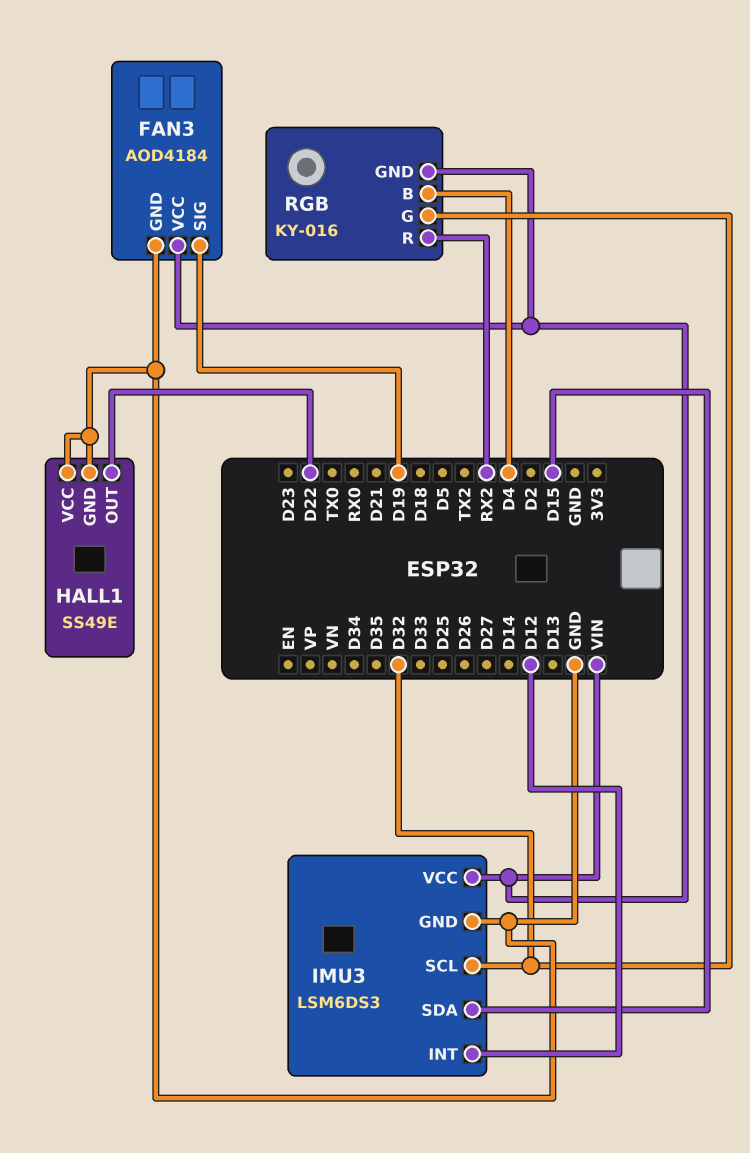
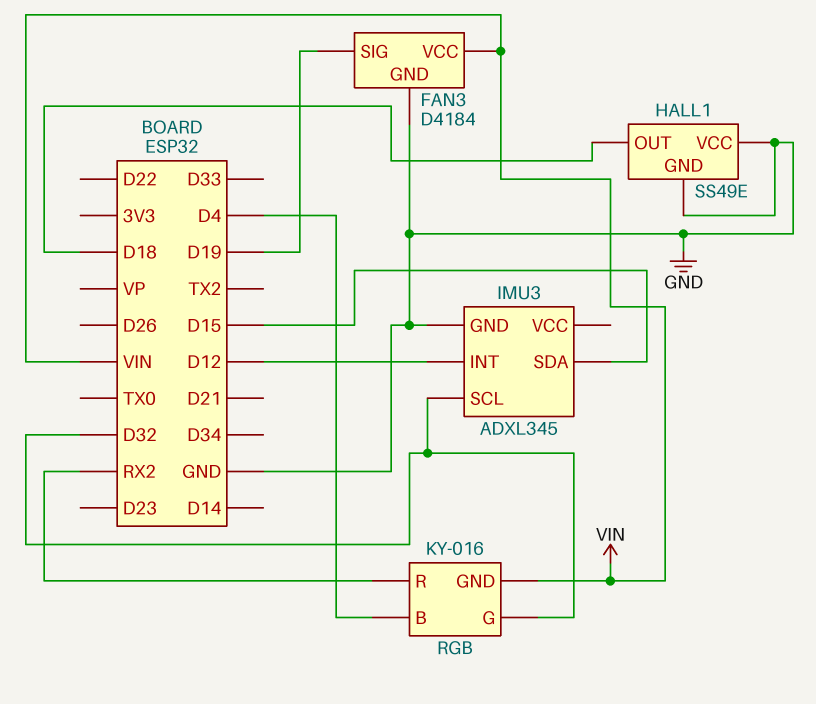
FAN3: AOD4184 -> D4184
HALL1 pin OUT: D22 -> D18
IMU3: LSM6DS3 -> ADXL345
IMU3 pin VCC: VIN -> none

